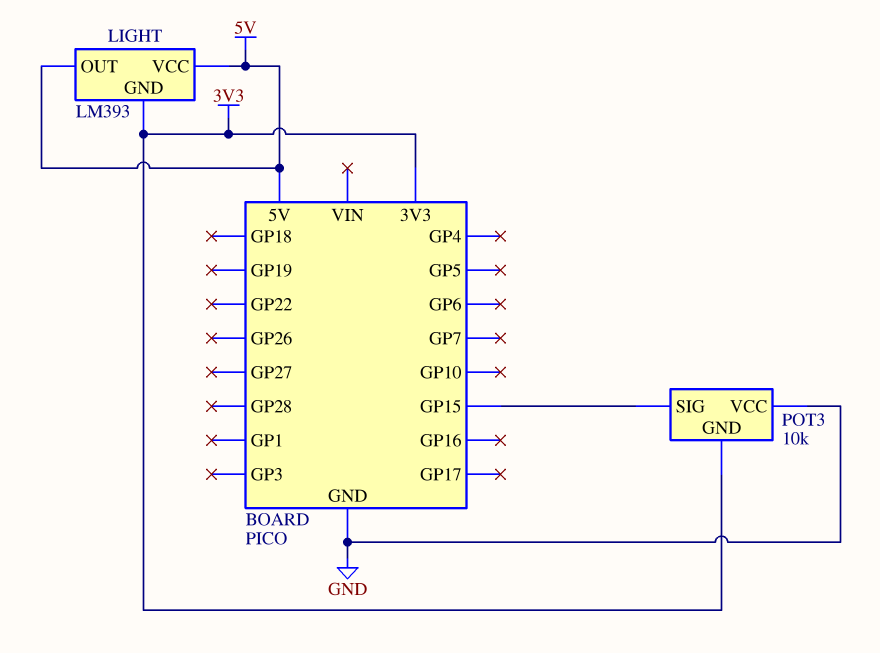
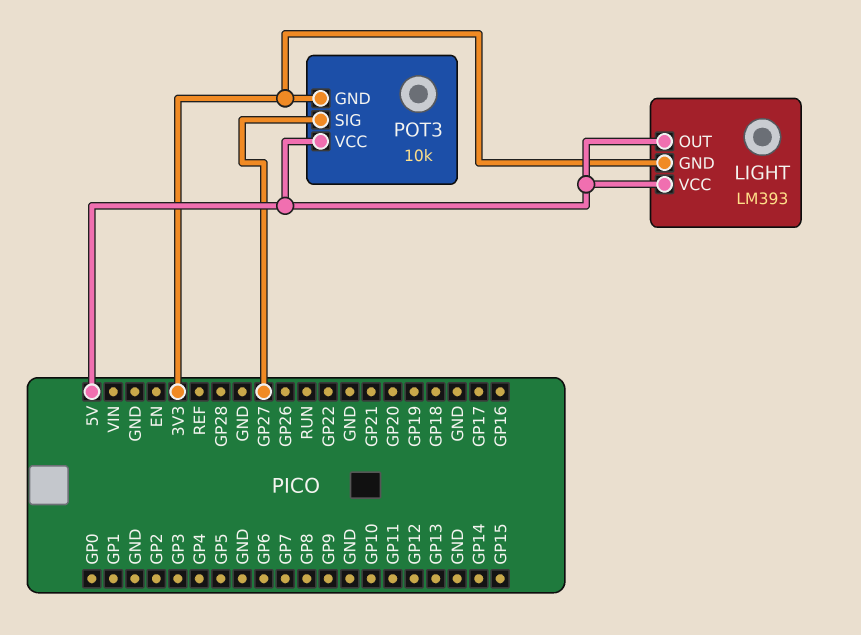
POT3 pin SIG: GP15 -> GP27
POT3 pin VCC: GND -> 5V

